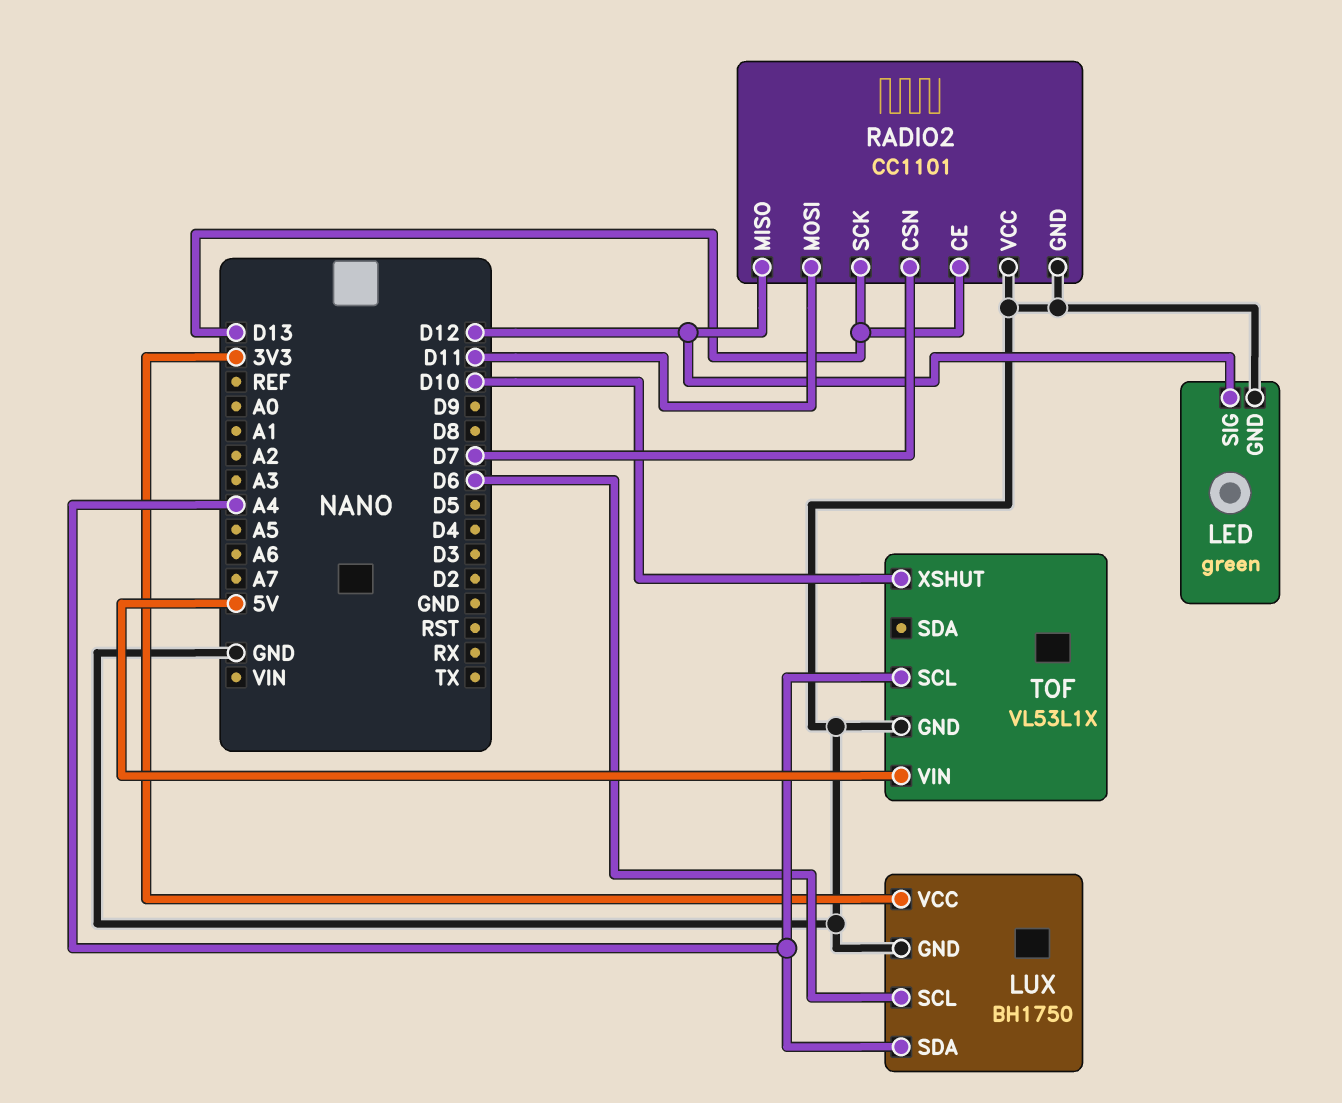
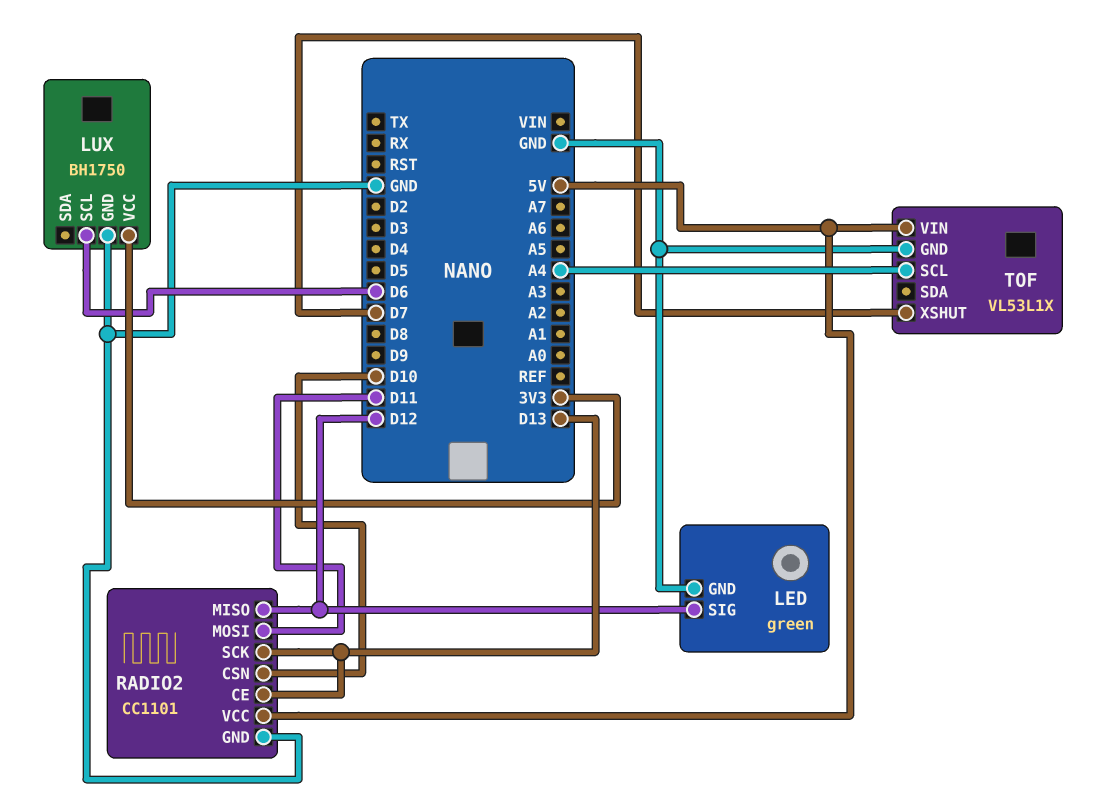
LUX pin SDA: A4 -> none
RADIO2 pin CSN: D7 -> D10
RADIO2 pin VCC: GND -> 5V
TOF pin XSHUT: D10 -> D7

